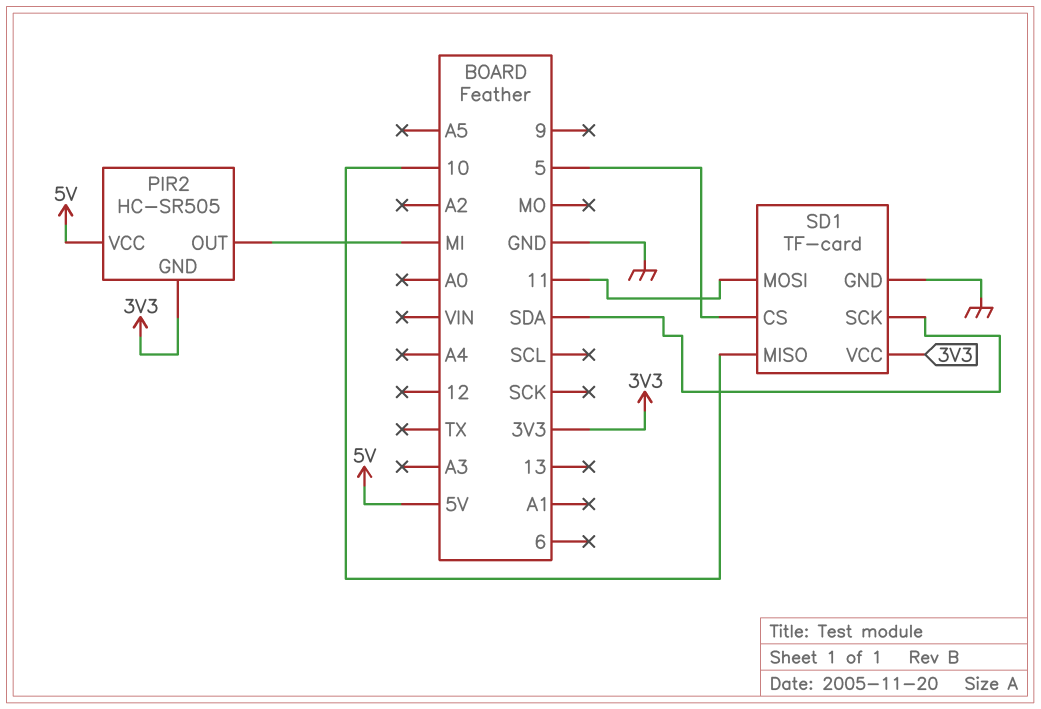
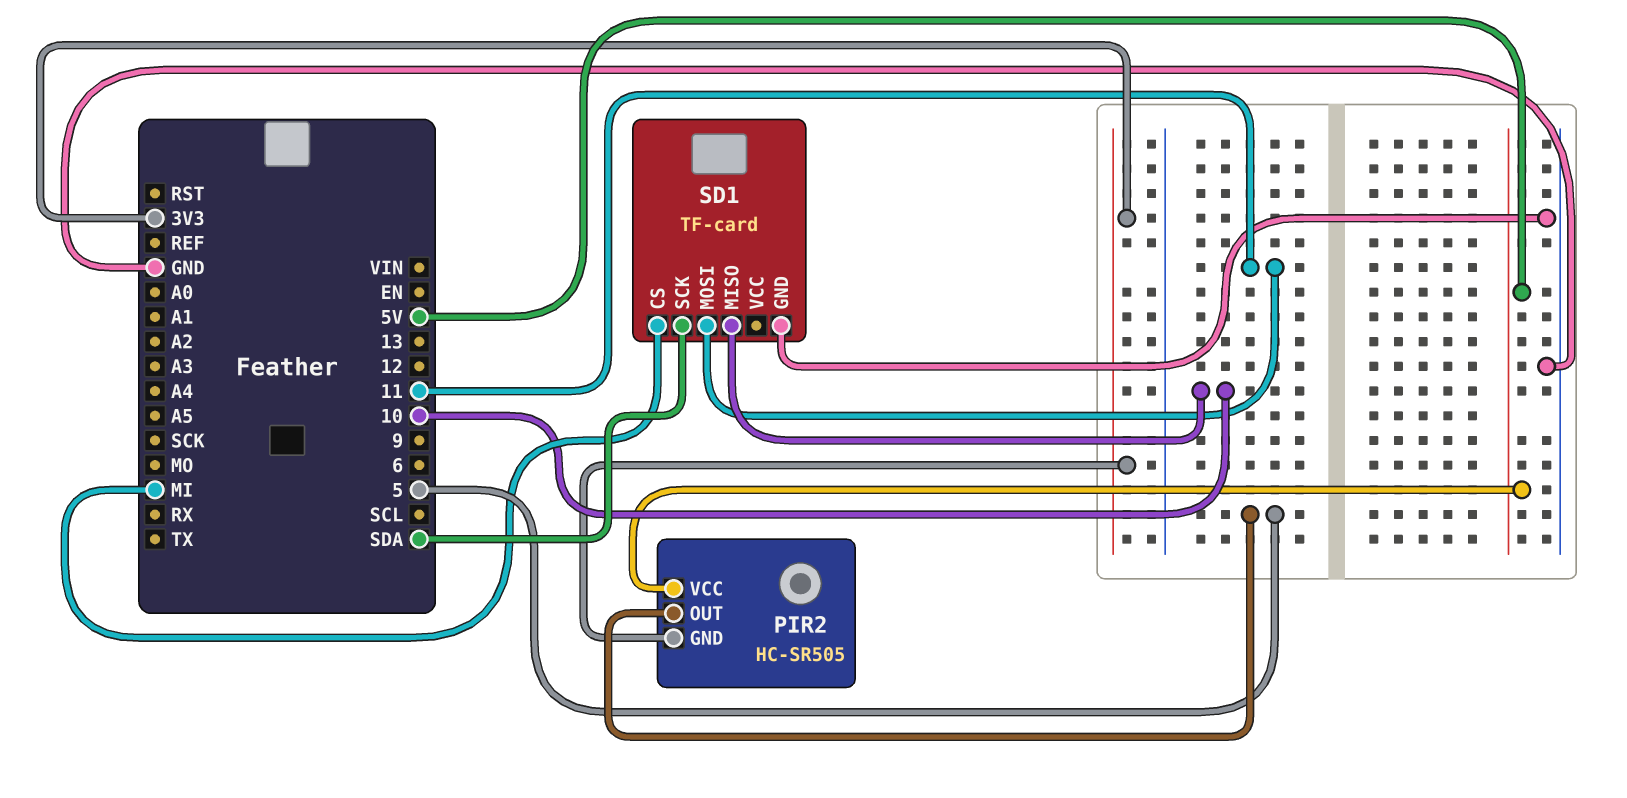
PIR2 pin OUT: MI -> 5
SD1 pin CS: 5 -> MI
SD1 pin VCC: 3V3 -> none

